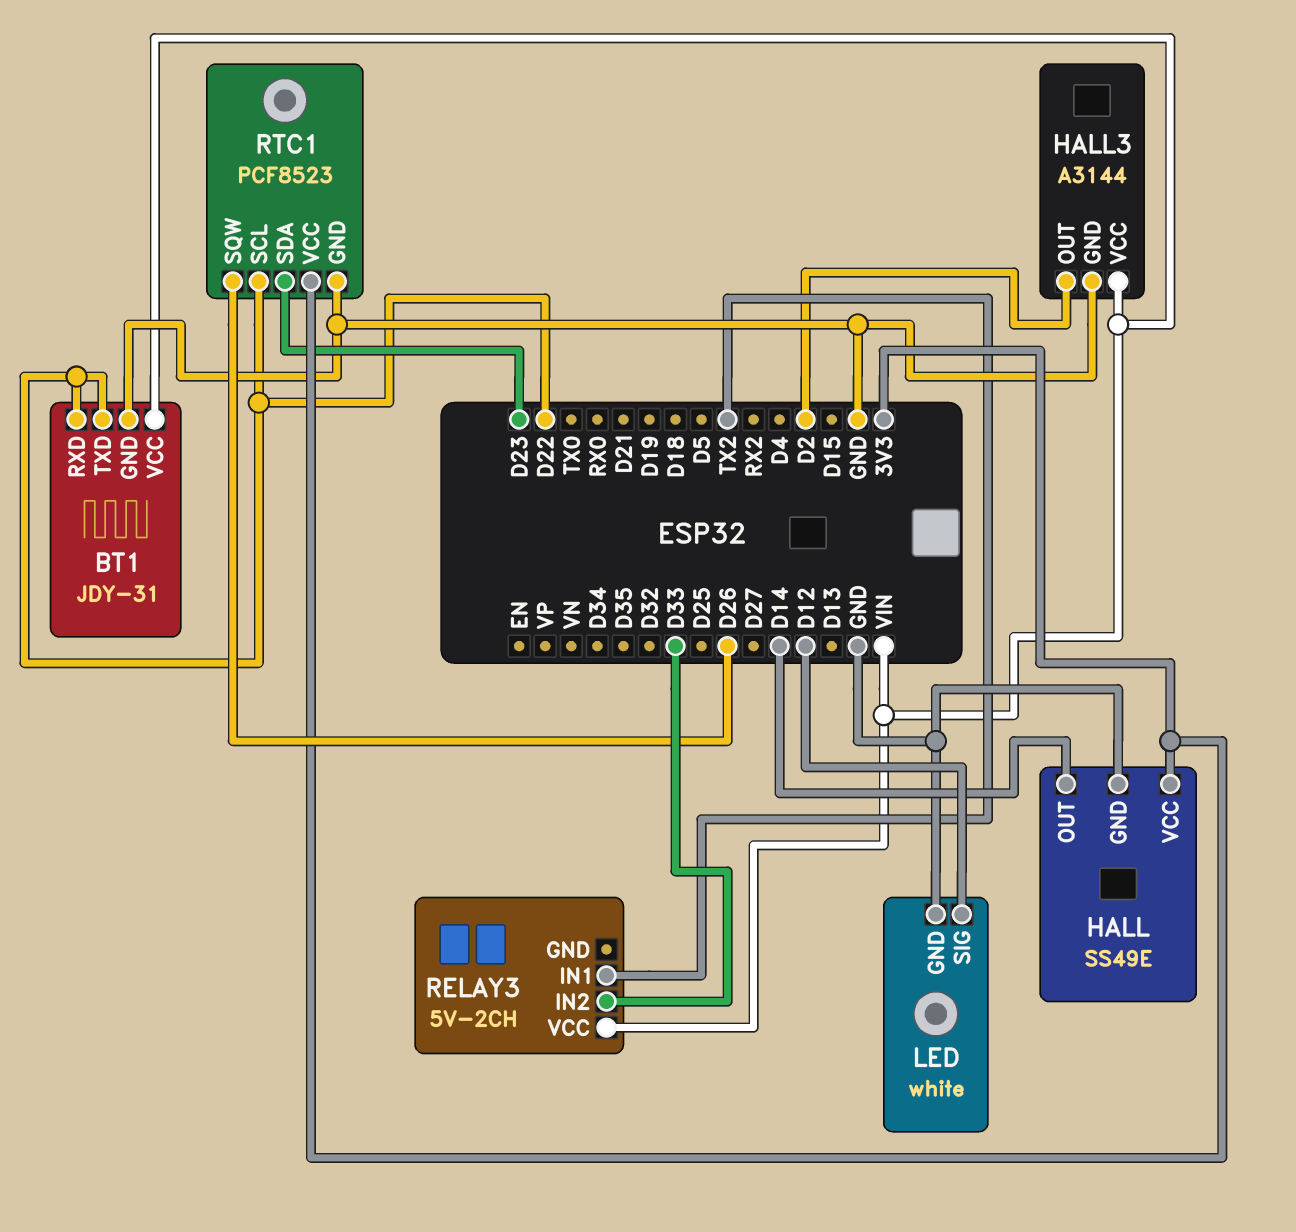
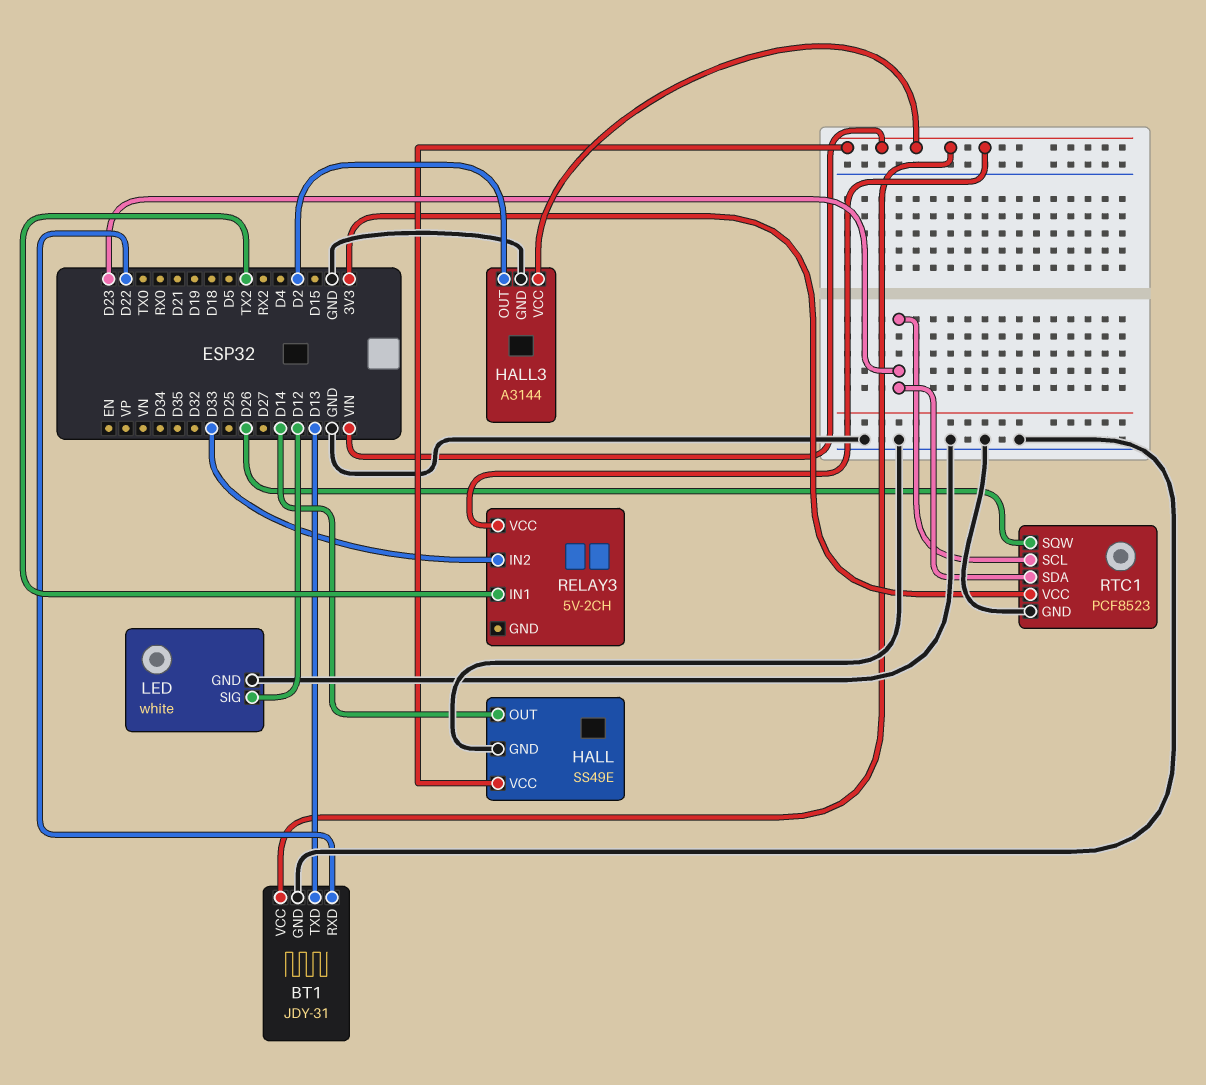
BT1 pin TXD: D22 -> D13
HALL pin VCC: 3V3 -> VIN
RTC1 pin SCL: D22 -> D23

